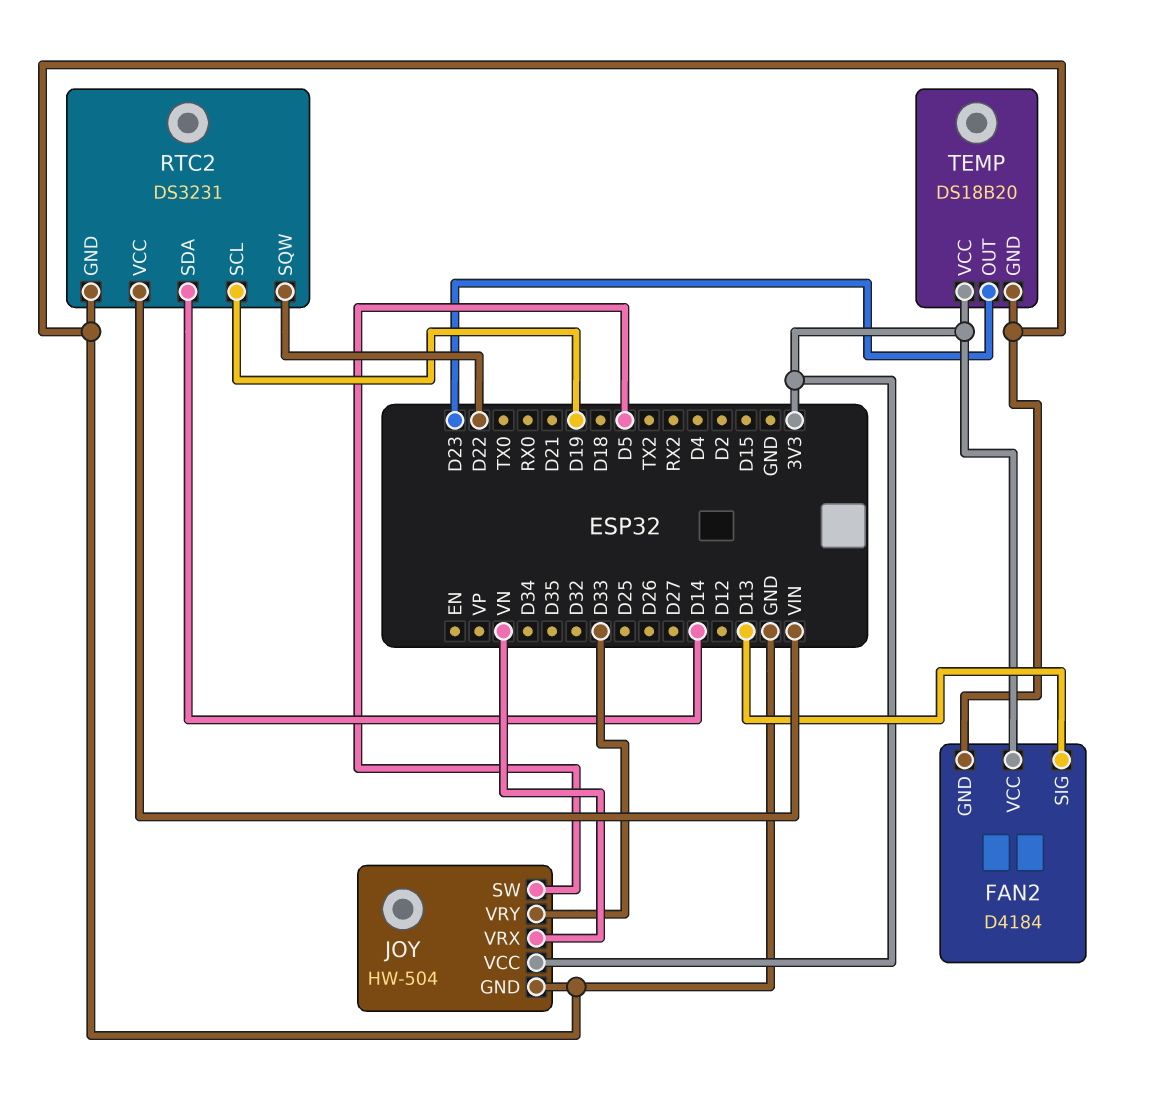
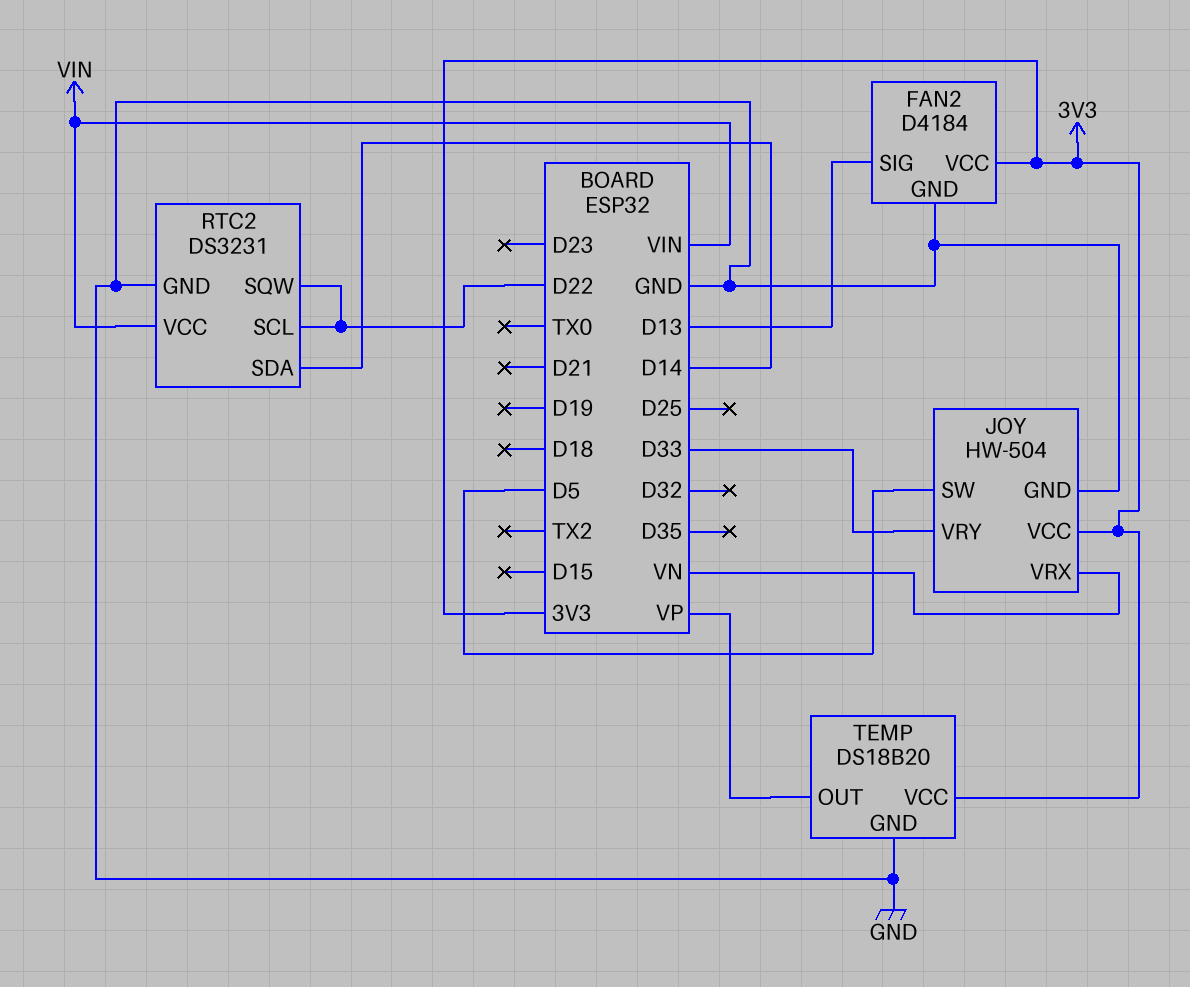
RTC2 pin SCL: D19 -> D22
TEMP pin OUT: D23 -> VP

